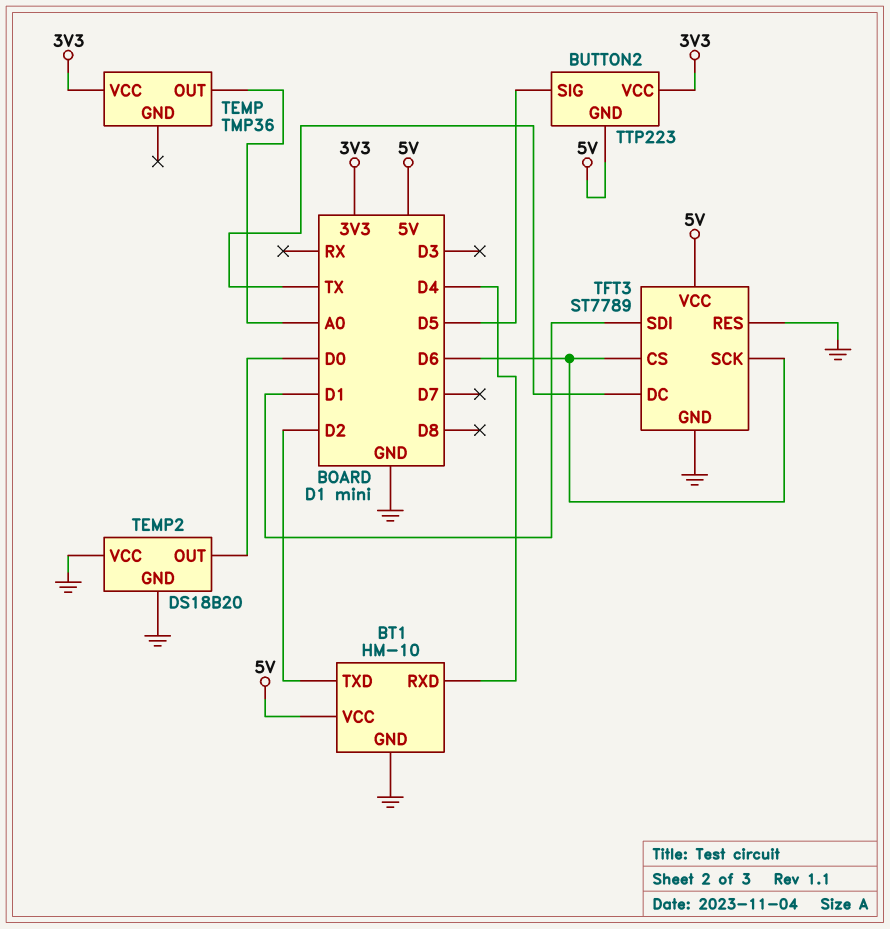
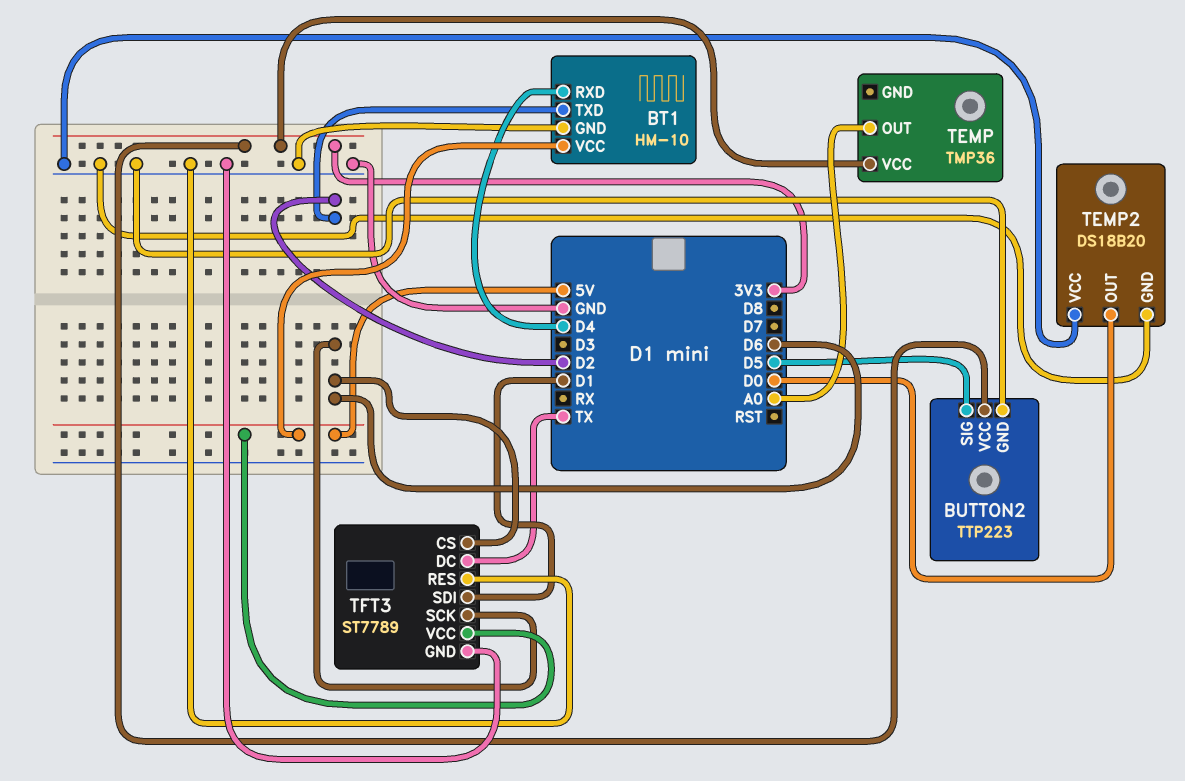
BUTTON2 pin GND: 5V -> GND

